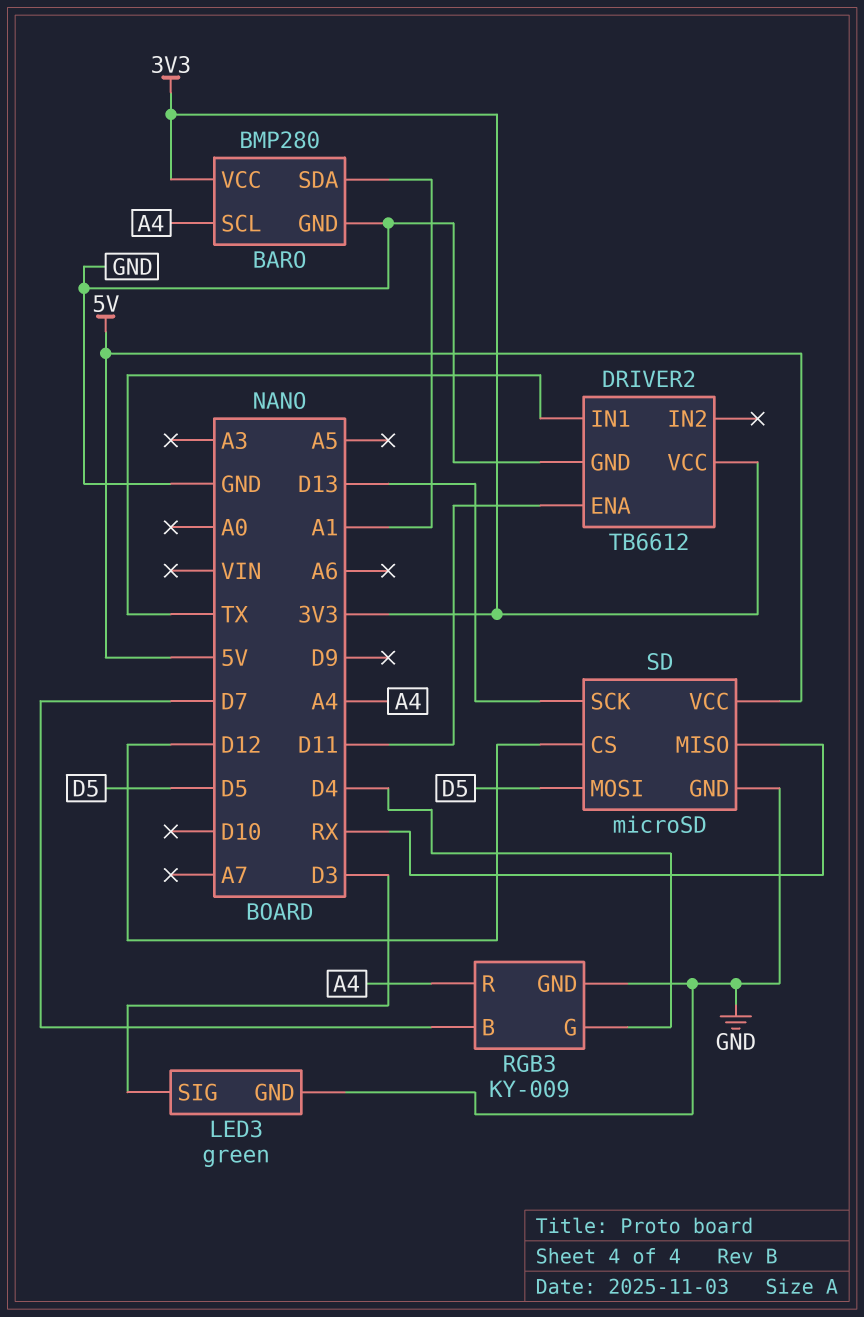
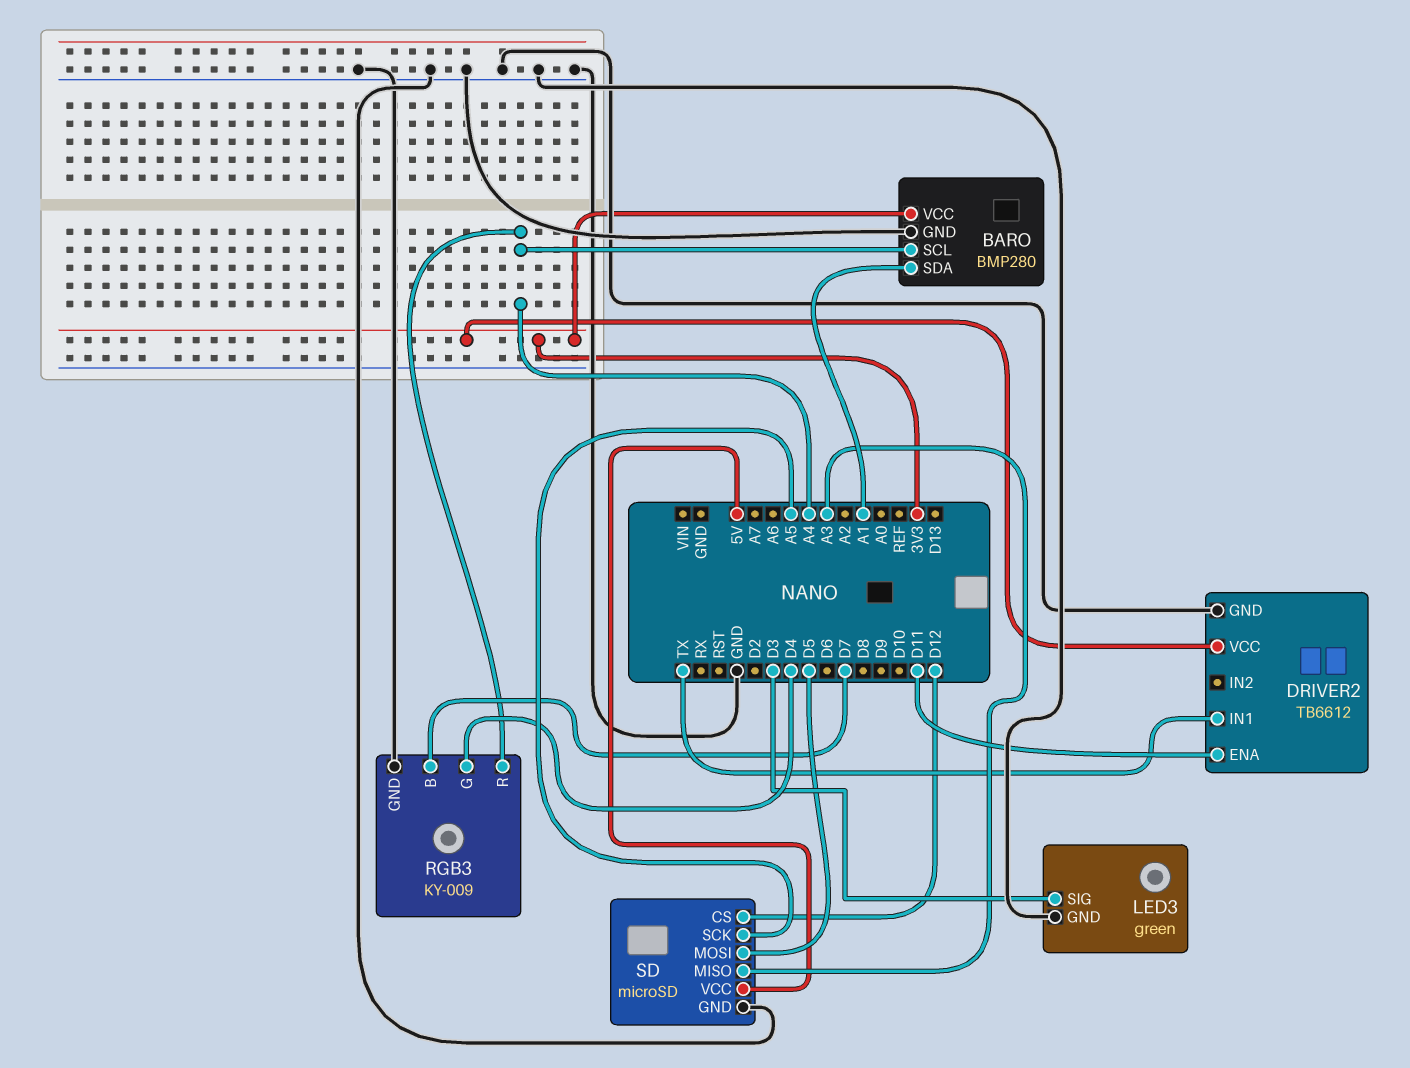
SD pin MISO: RX -> A3
SD pin SCK: D13 -> A5

